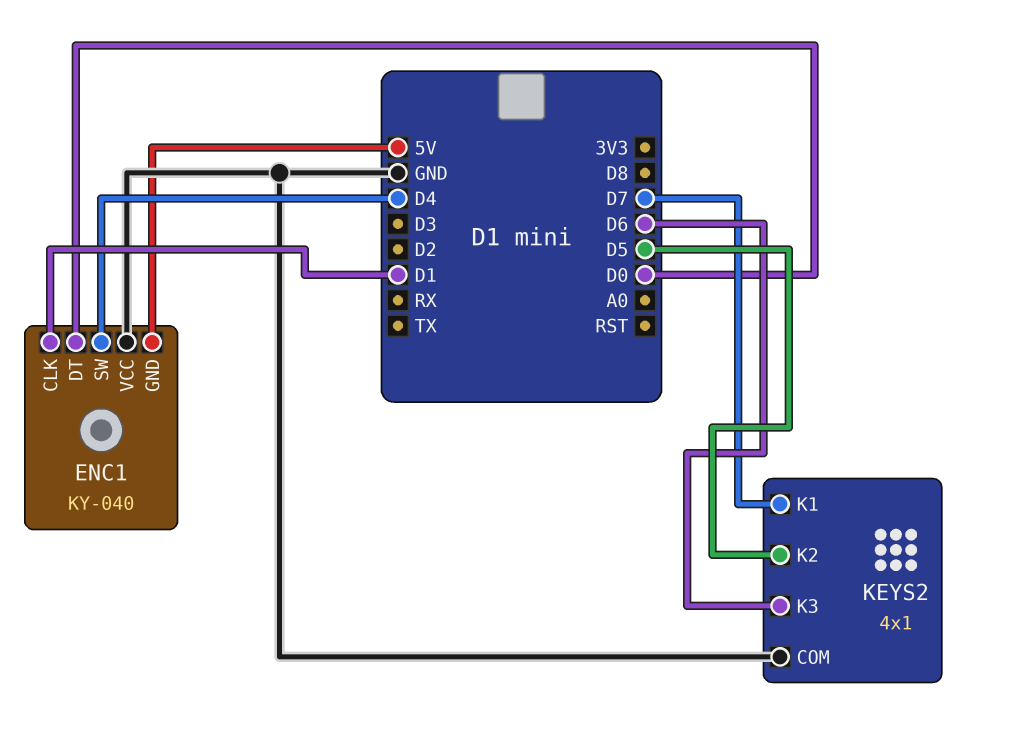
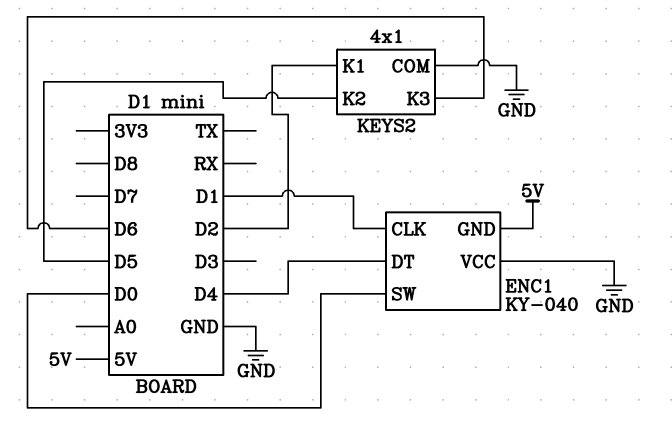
ENC1 pin DT: D0 -> D4
ENC1 pin SW: D4 -> D0
KEYS2 pin K1: D7 -> D2

